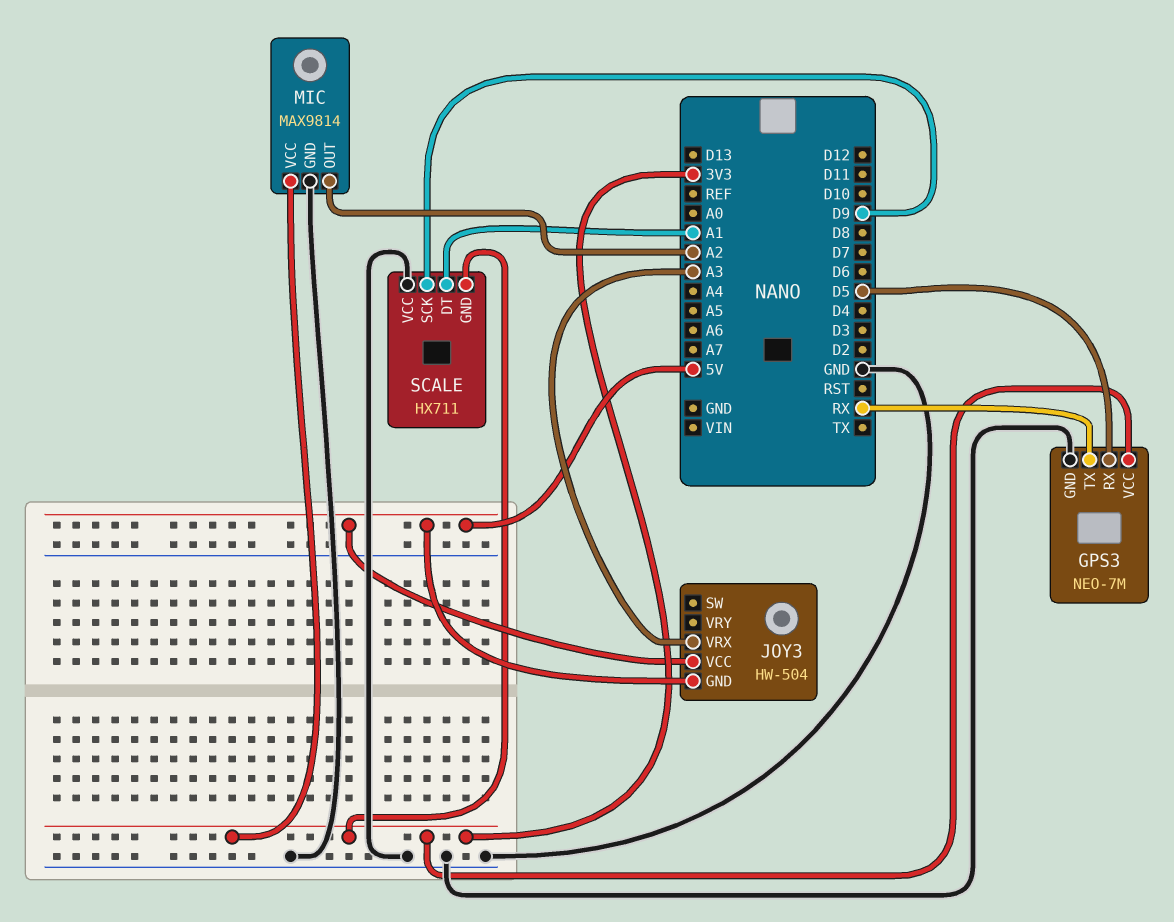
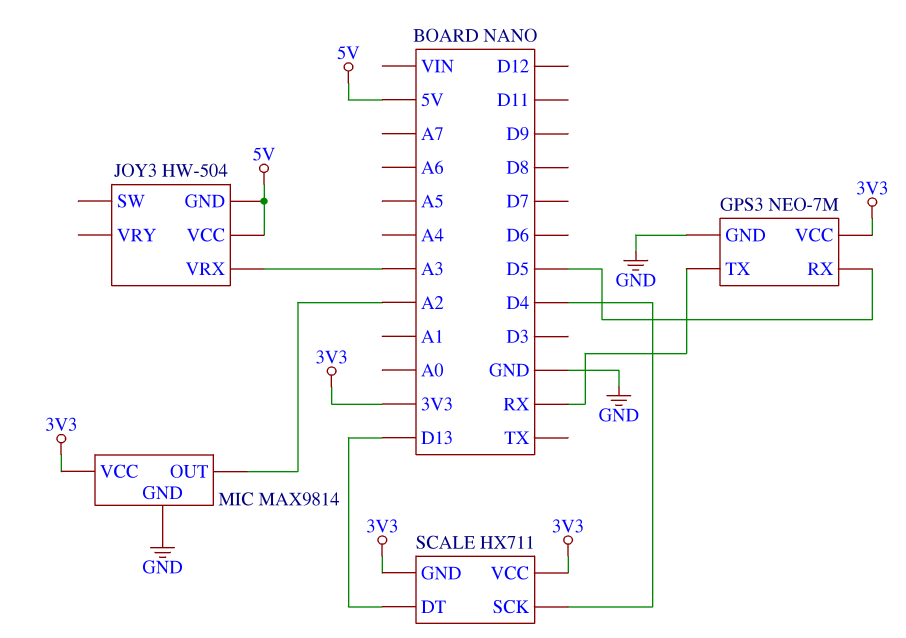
SCALE pin DT: A1 -> D13
SCALE pin SCK: D9 -> D4
SCALE pin VCC: GND -> 3V3

